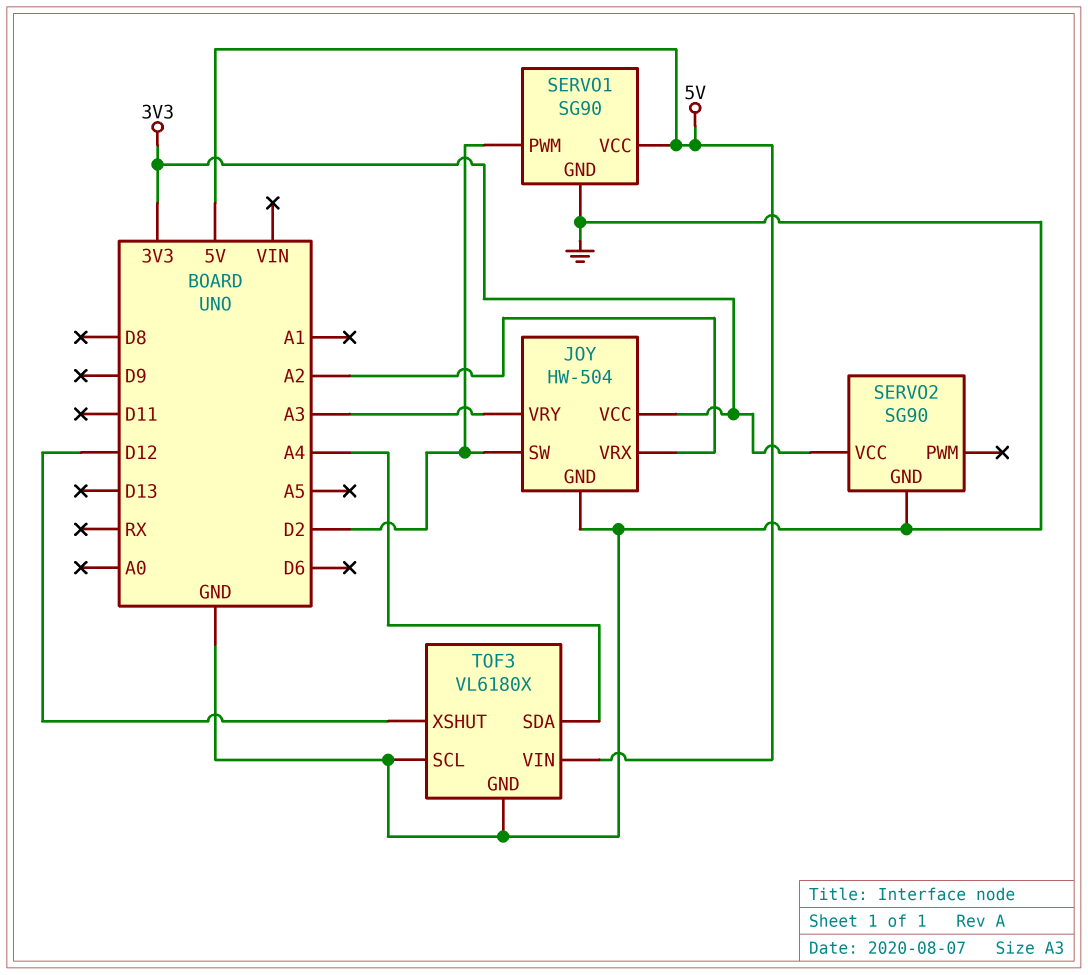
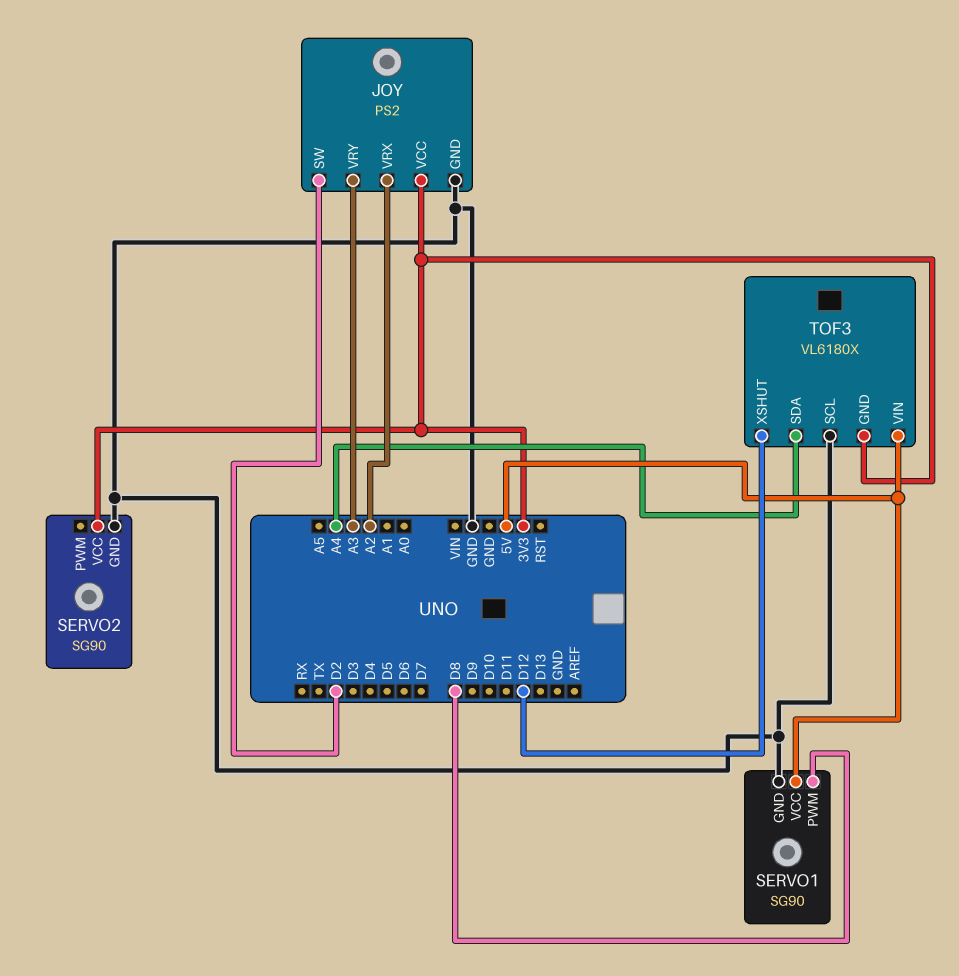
JOY: HW-504 -> PS2
SERVO1 pin PWM: D2 -> D8
TOF3 pin GND: GND -> 3V3

